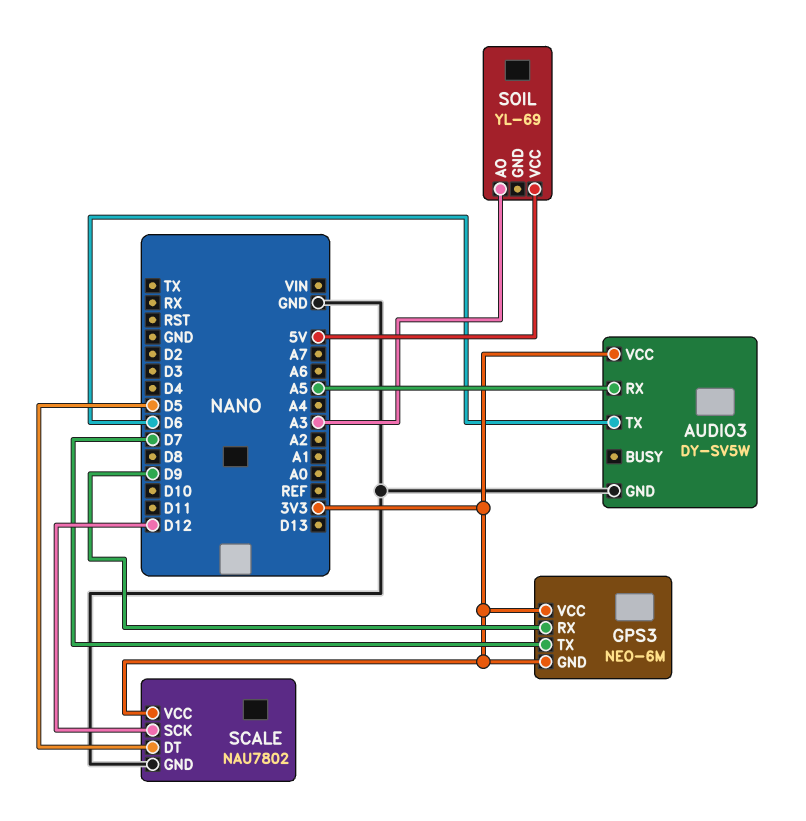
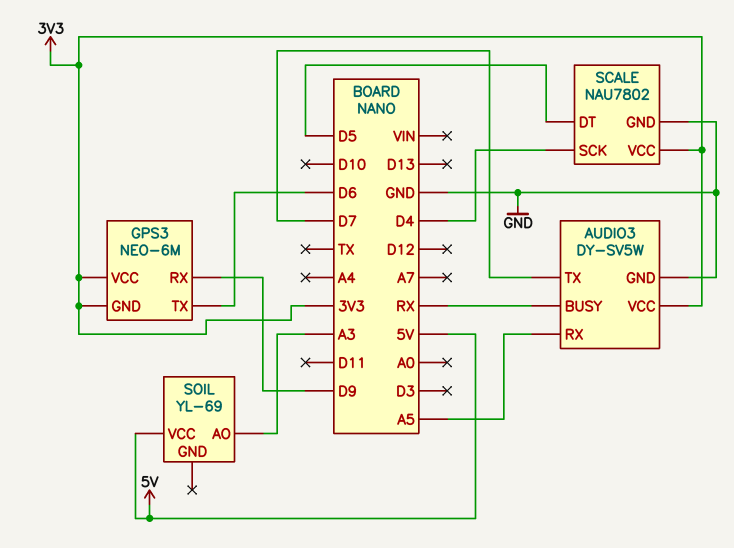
AUDIO3 pin BUSY: none -> RX
AUDIO3 pin TX: D6 -> D7
GPS3 pin TX: D7 -> D6
SCALE pin SCK: D12 -> D4

